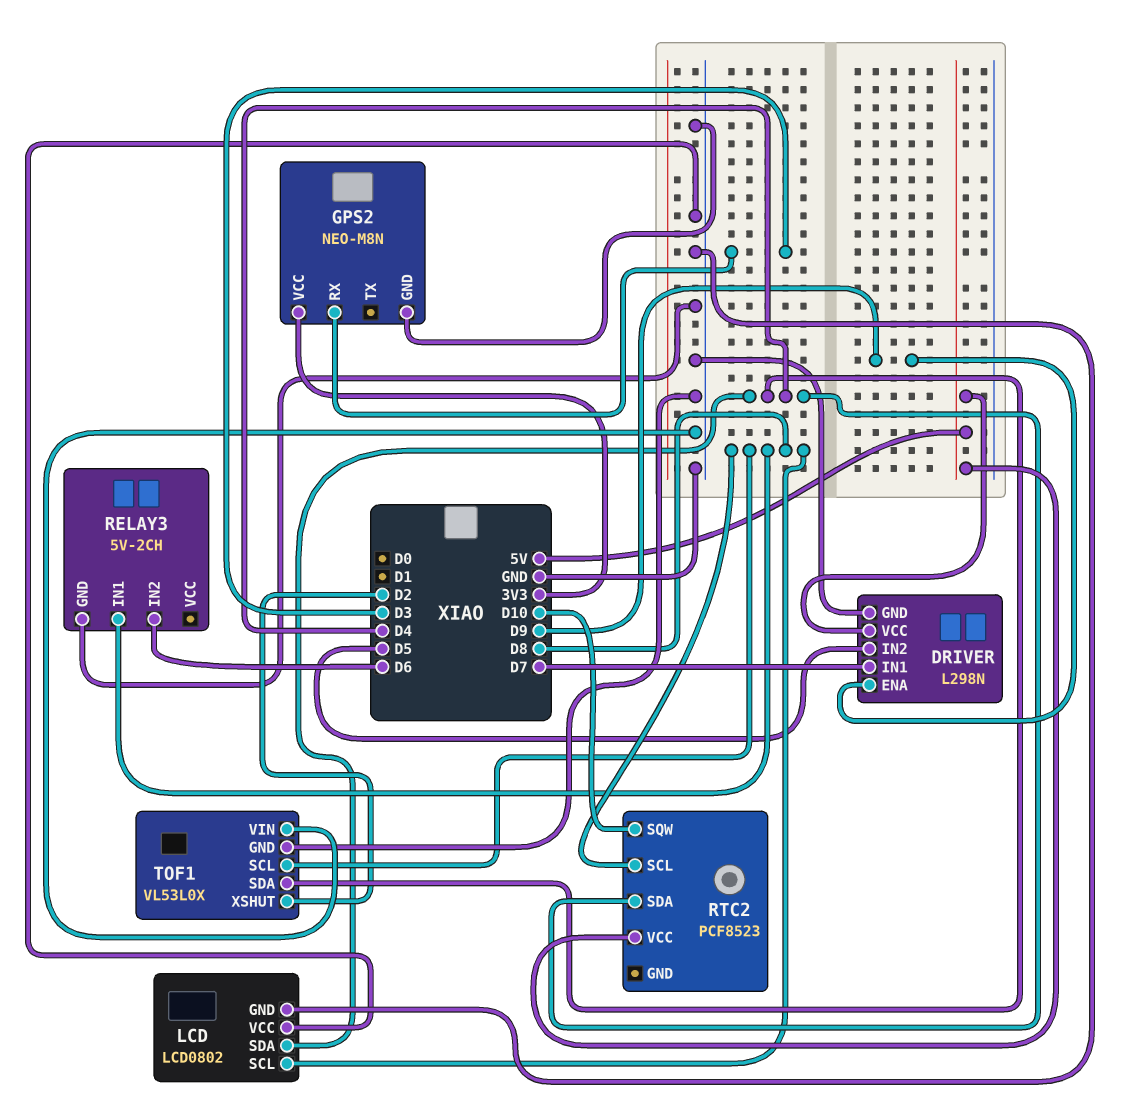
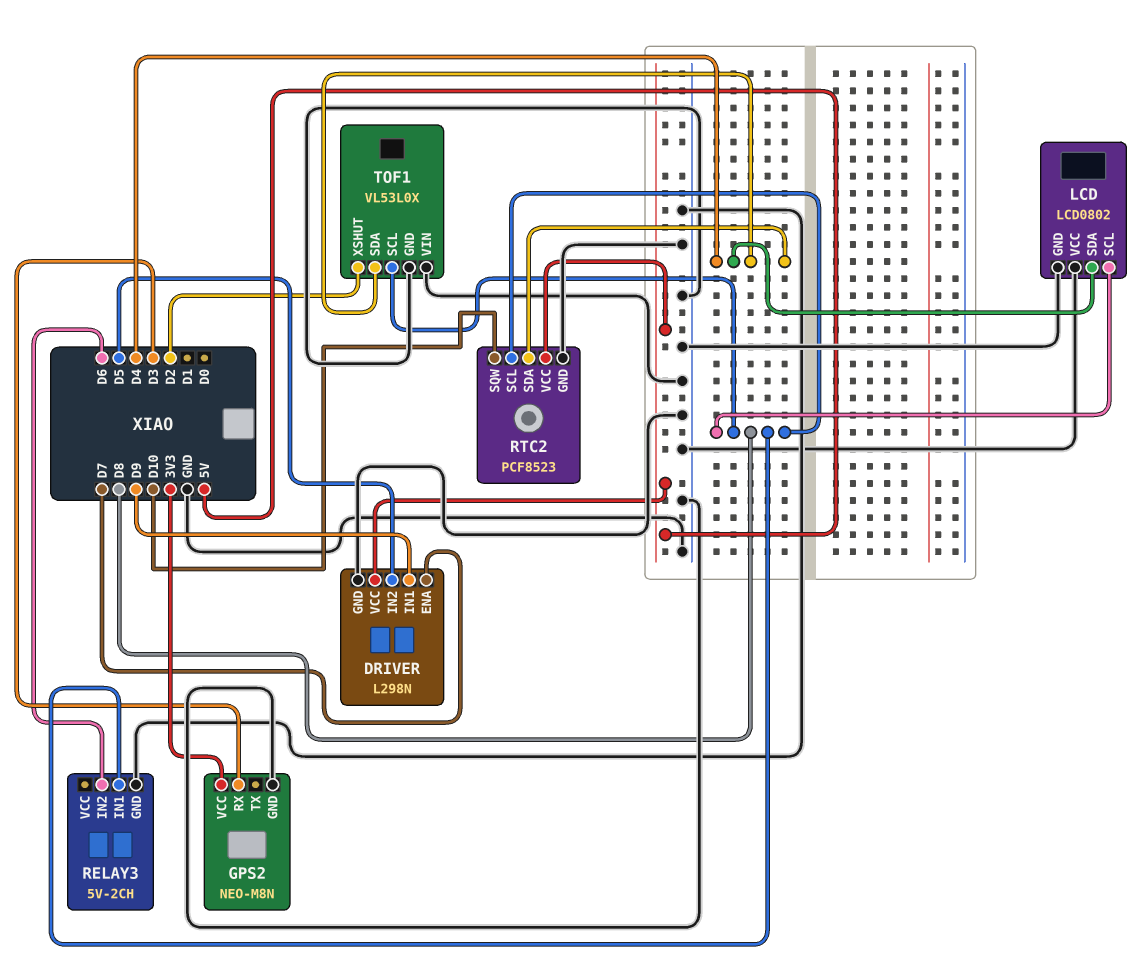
DRIVER pin ENA: D9 -> D7
DRIVER pin IN1: D7 -> D9
RTC2 pin GND: none -> GND

